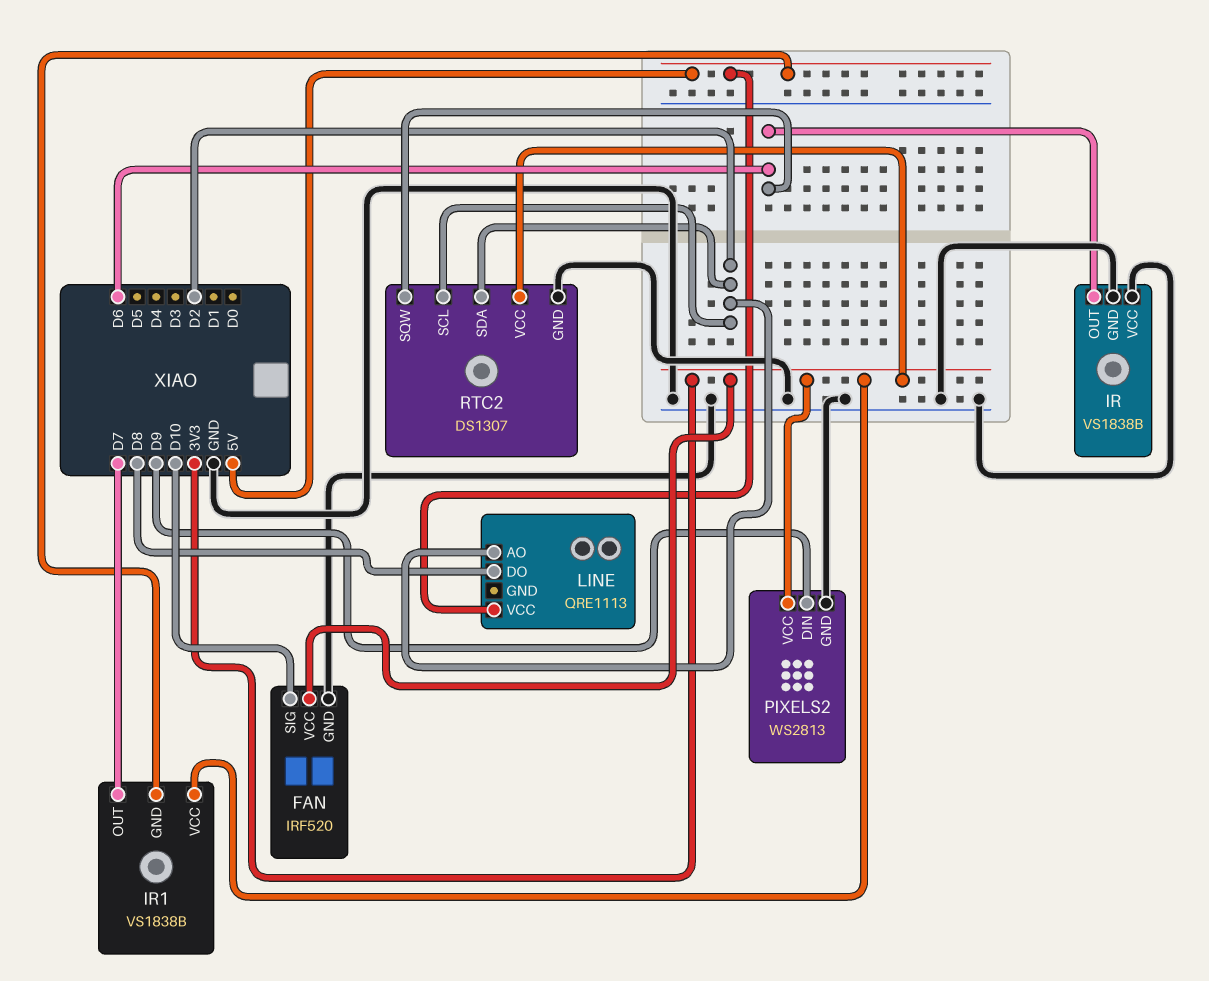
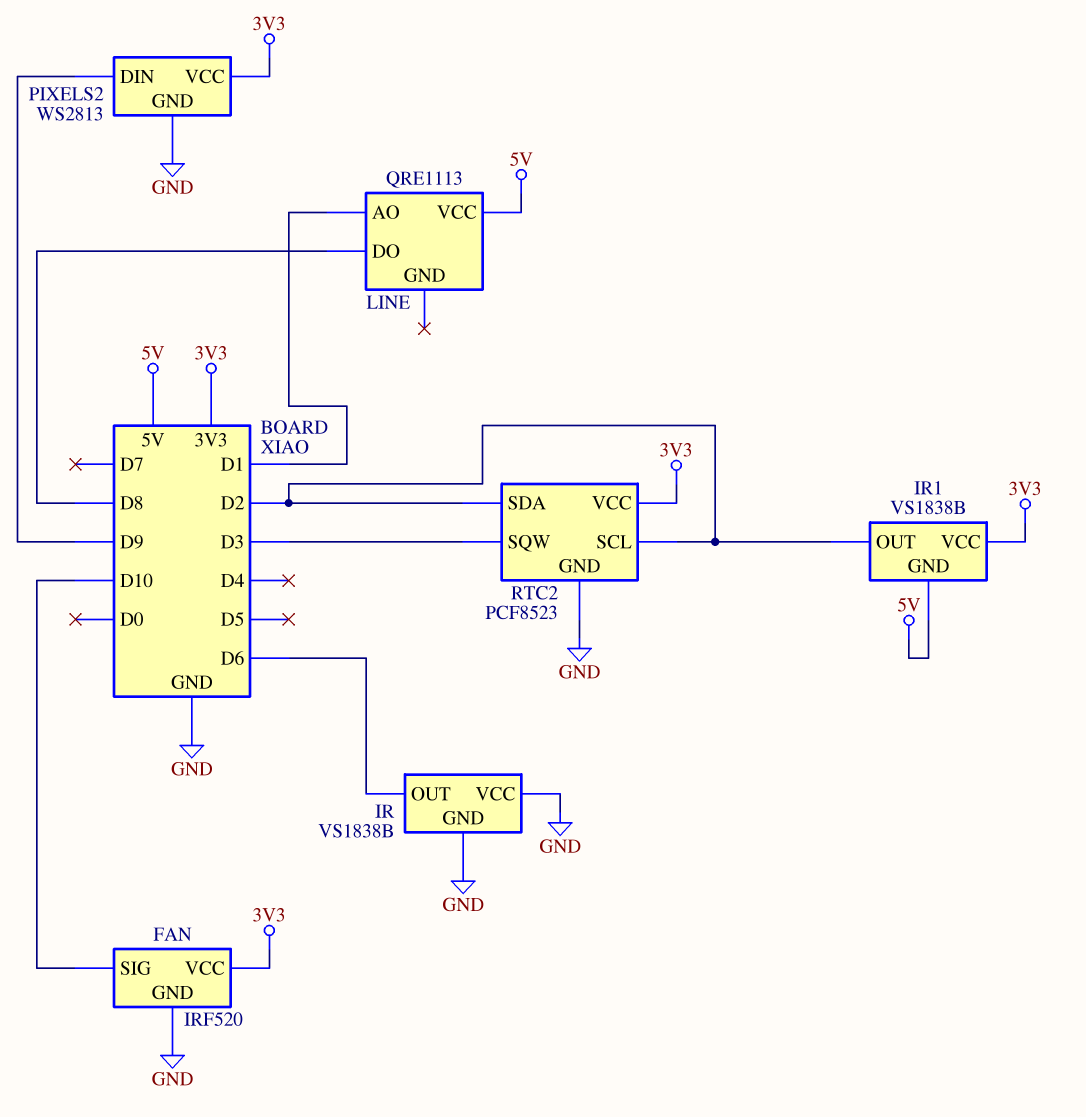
IR1 pin OUT: D7 -> D2
LINE pin AO: D2 -> D1
RTC2: DS1307 -> PCF8523
RTC2 pin SQW: D6 -> D3

